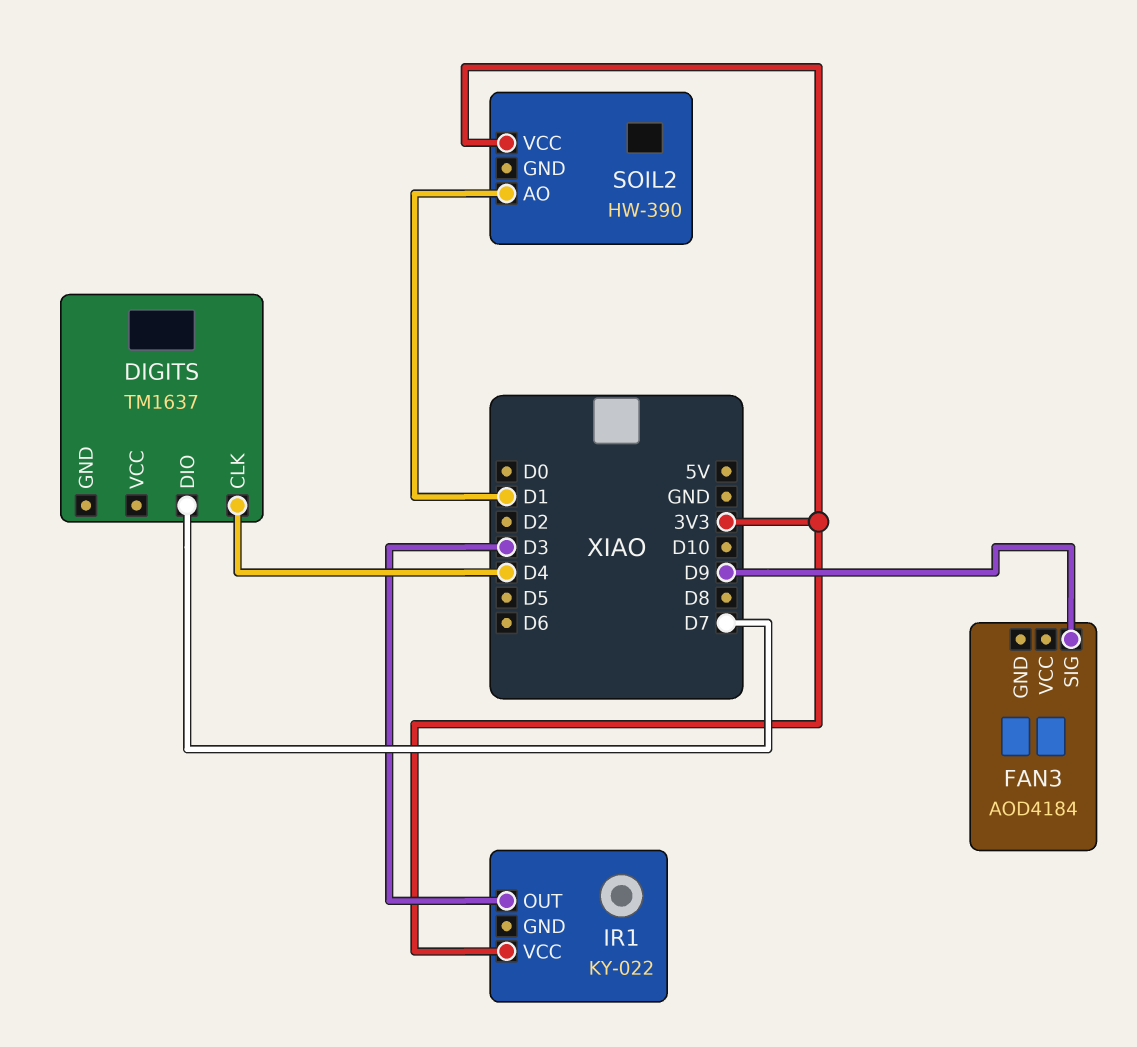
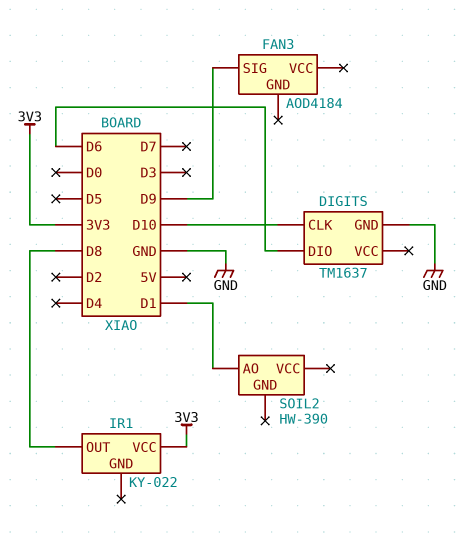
DIGITS pin CLK: D4 -> D10
DIGITS pin DIO: D7 -> D6
DIGITS pin GND: none -> GND
IR1 pin OUT: D3 -> D8
SOIL2 pin VCC: 3V3 -> none

